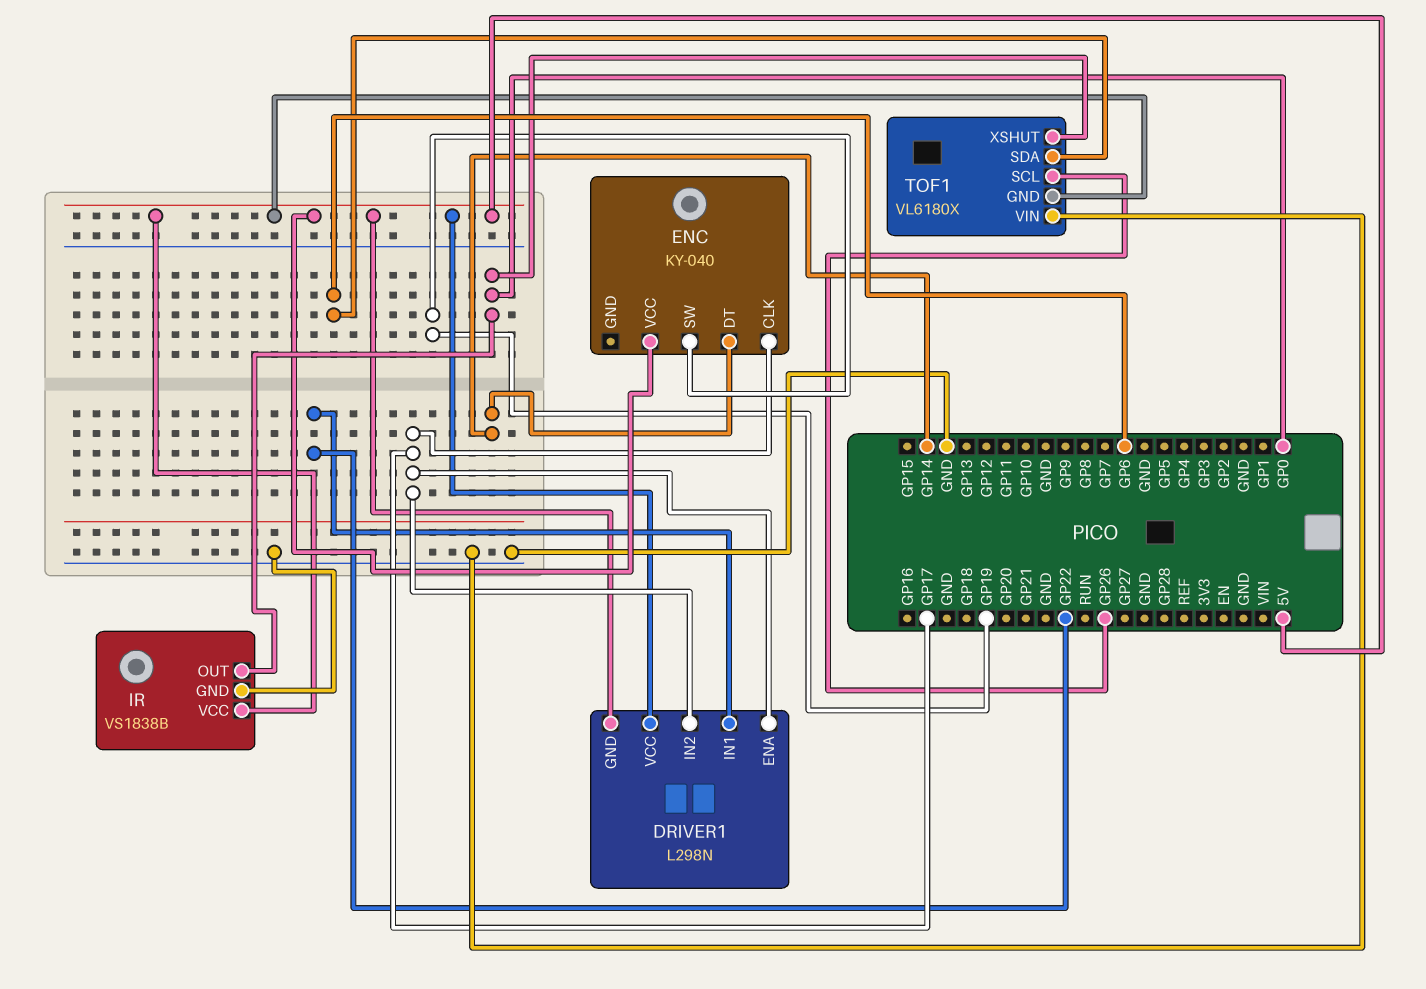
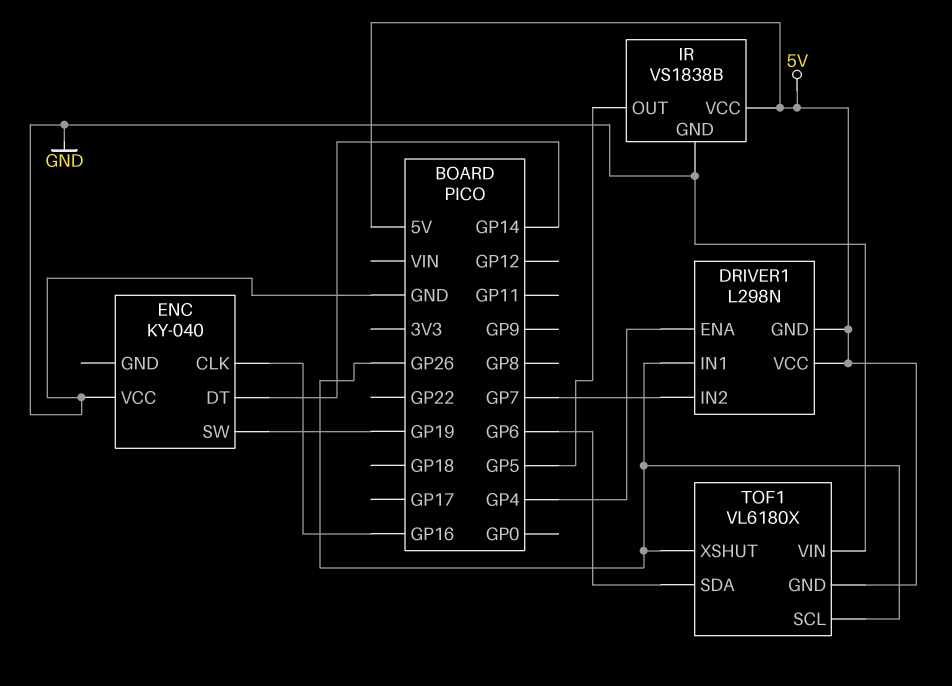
DRIVER1 pin ENA: GP17 -> GP4
DRIVER1 pin IN1: GP22 -> GP26
DRIVER1 pin IN2: GP17 -> GP7
ENC pin CLK: GP17 -> GP16
ENC pin VCC: 5V -> GND
IR pin OUT: GP0 -> GP5
TOF1 pin XSHUT: GP0 -> GP26

